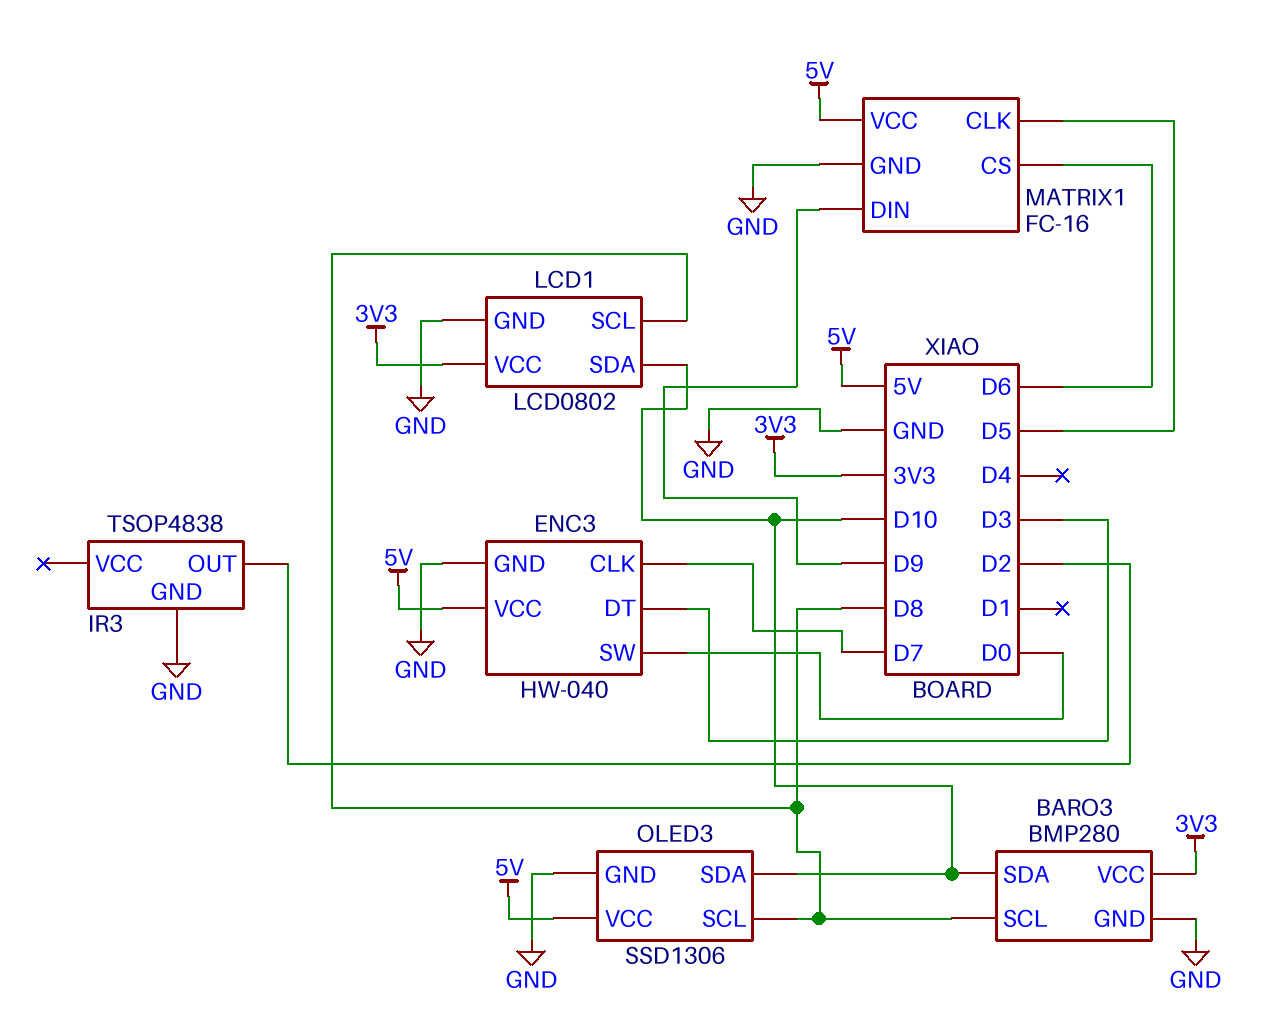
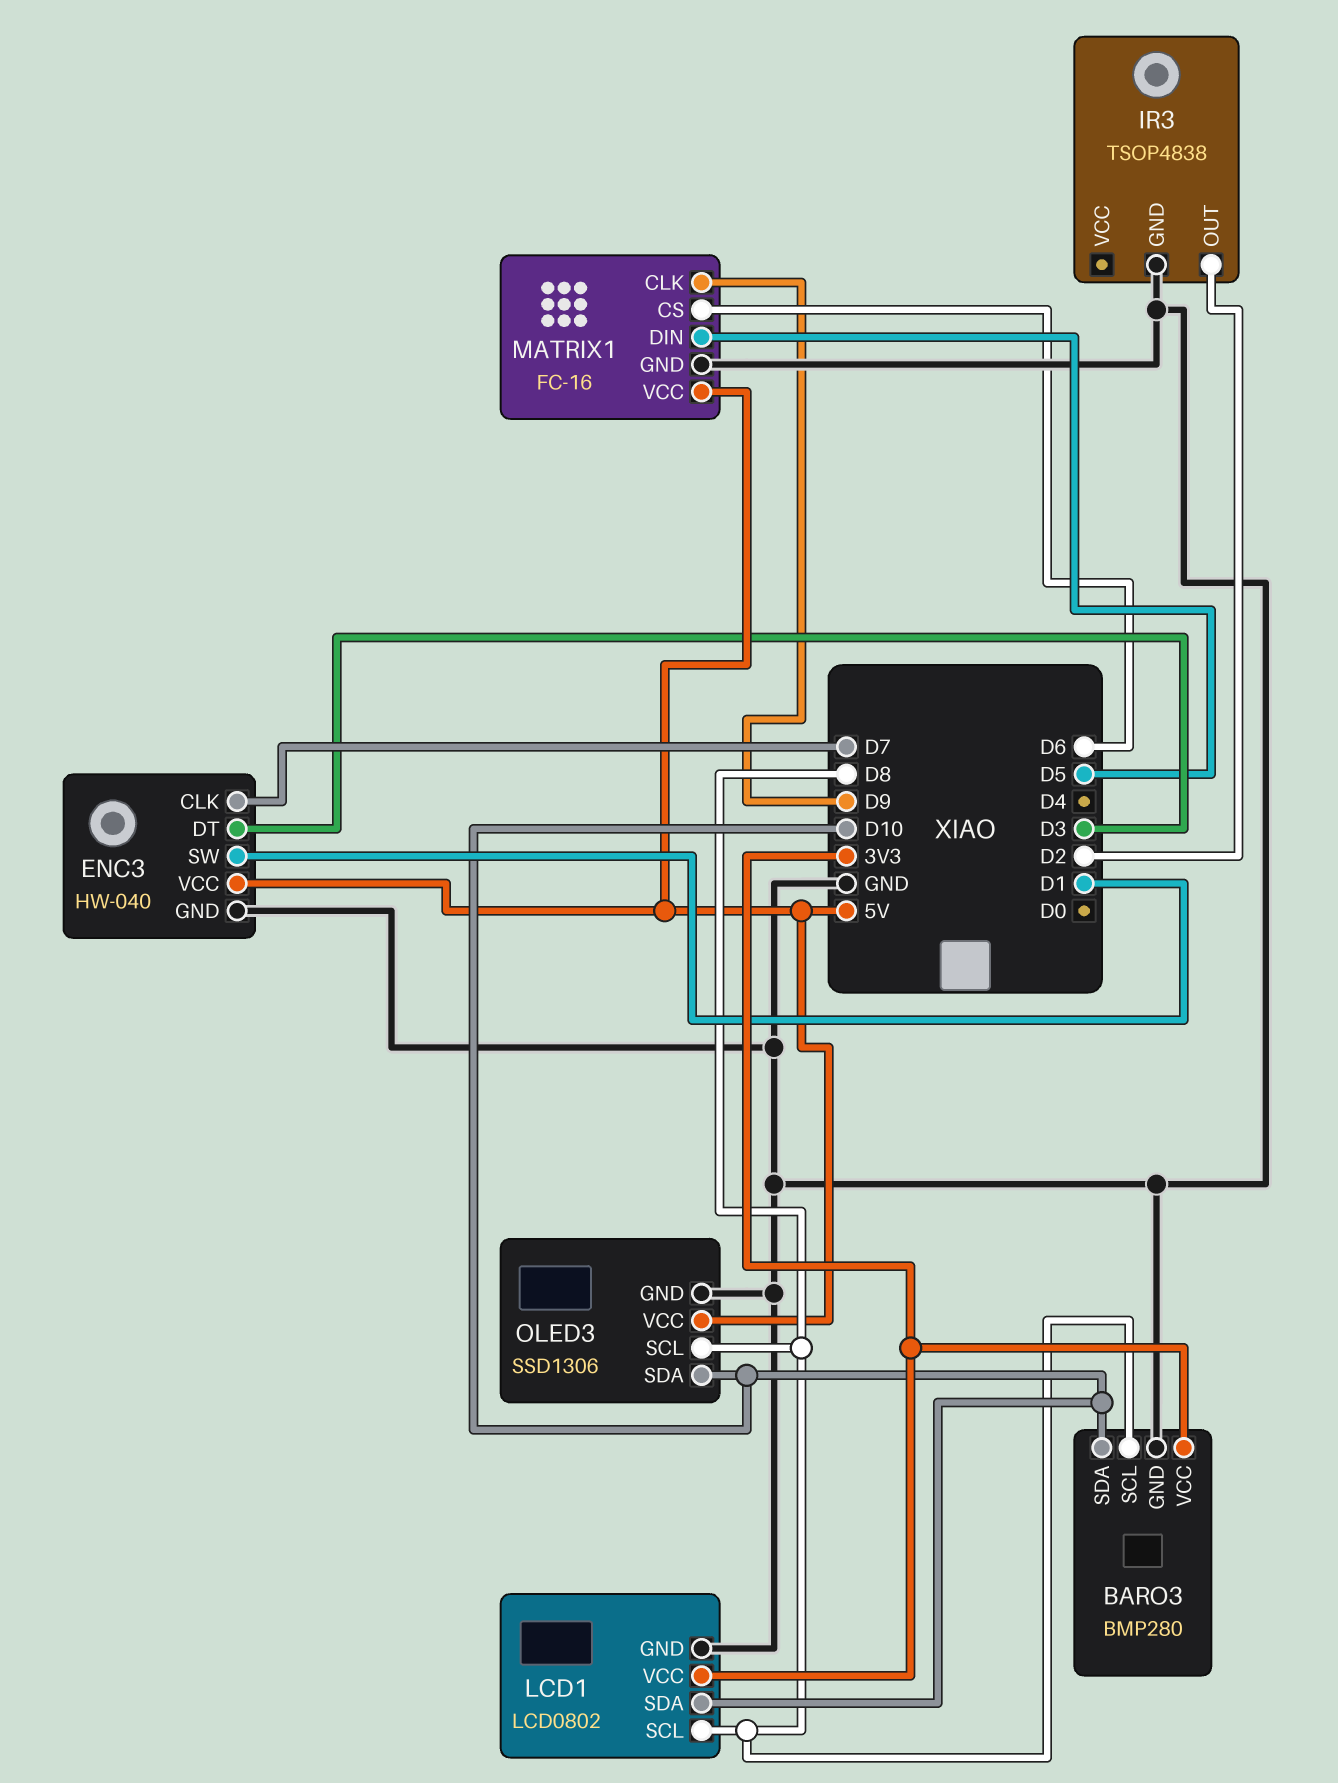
ENC3 pin SW: D0 -> D1
MATRIX1 pin CLK: D5 -> D9
MATRIX1 pin DIN: D9 -> D5

